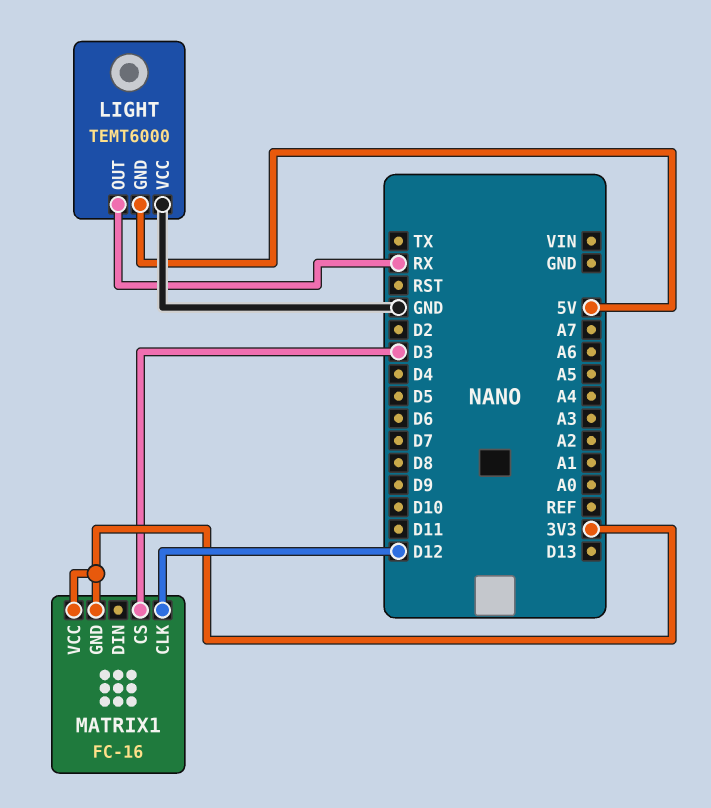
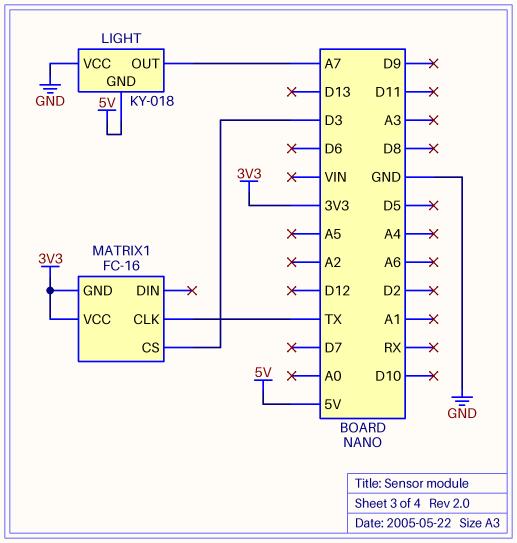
LIGHT: TEMT6000 -> KY-018
LIGHT pin OUT: RX -> A7
MATRIX1 pin CLK: D12 -> TX

